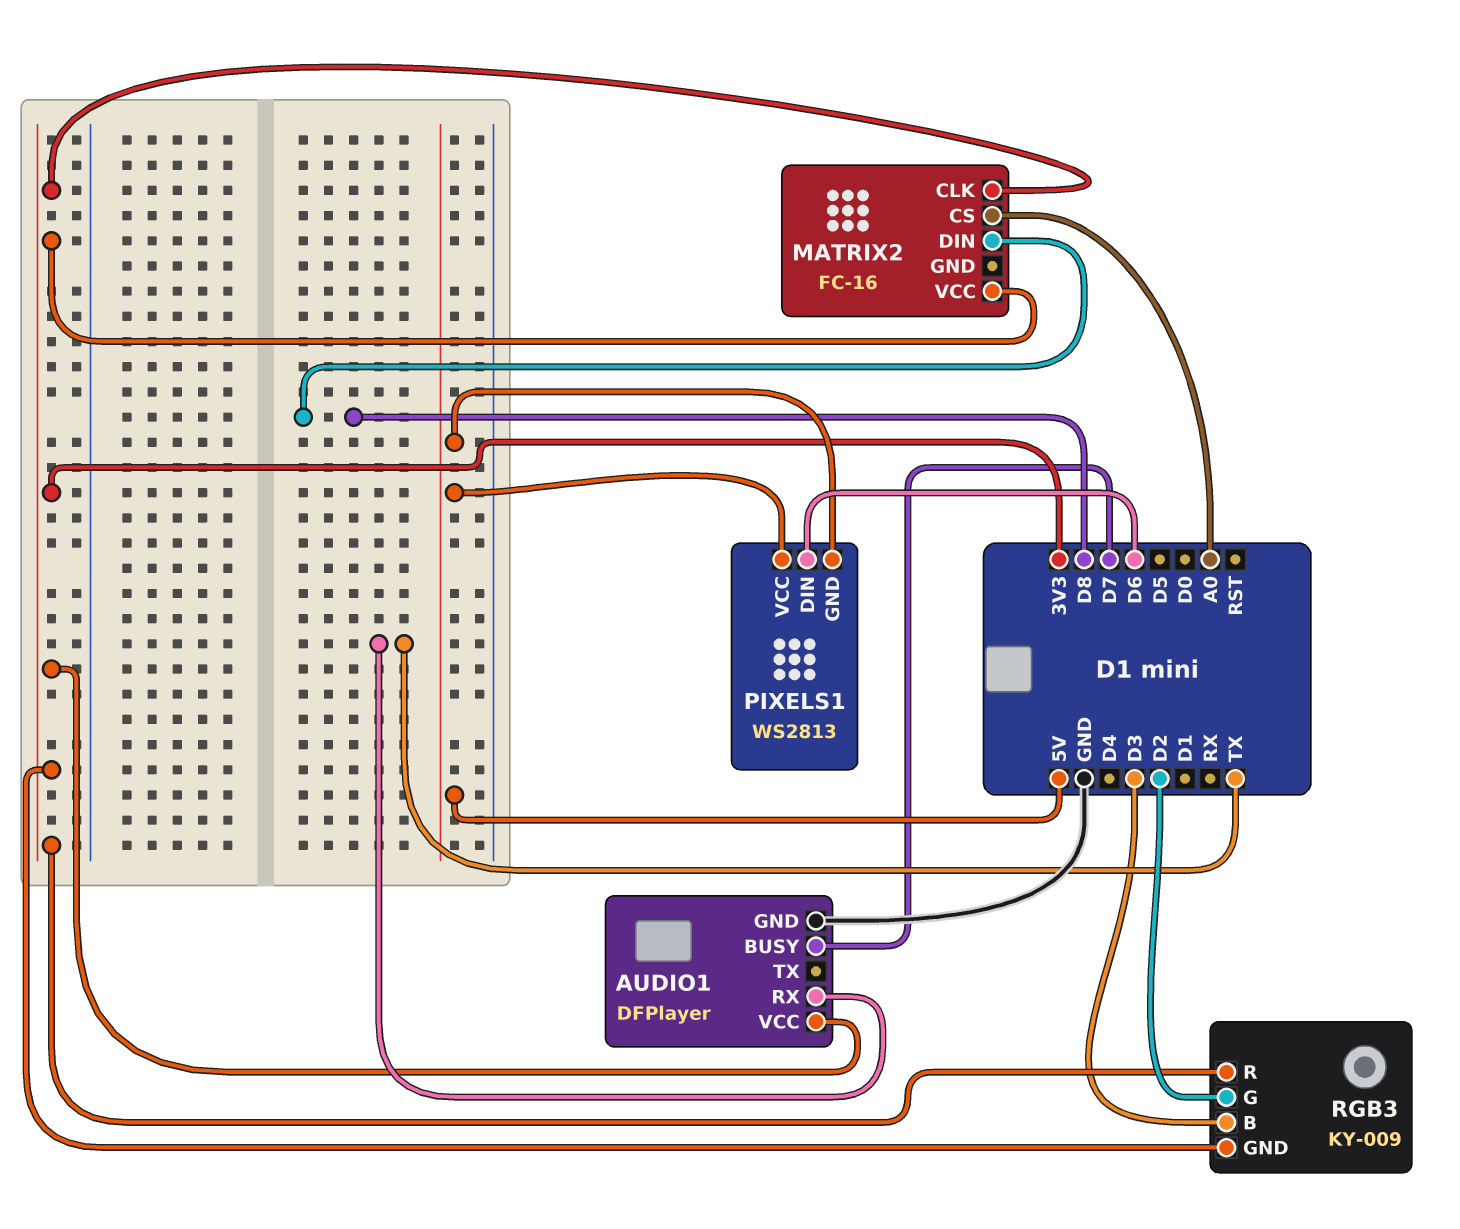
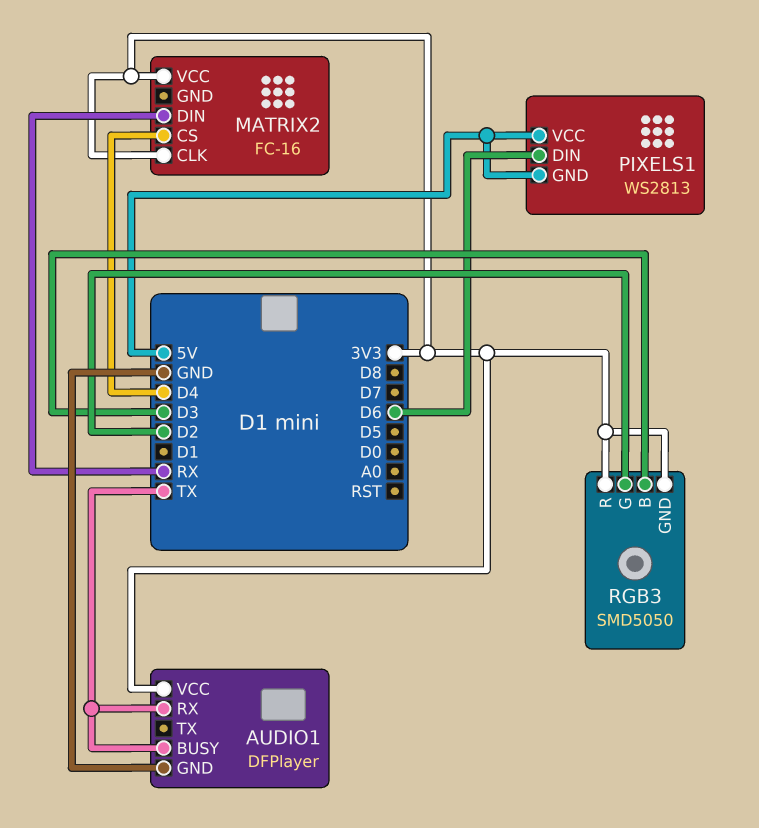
AUDIO1 pin BUSY: D7 -> TX
MATRIX2 pin CS: A0 -> D4
MATRIX2 pin DIN: D8 -> RX
RGB3: KY-009 -> SMD5050

